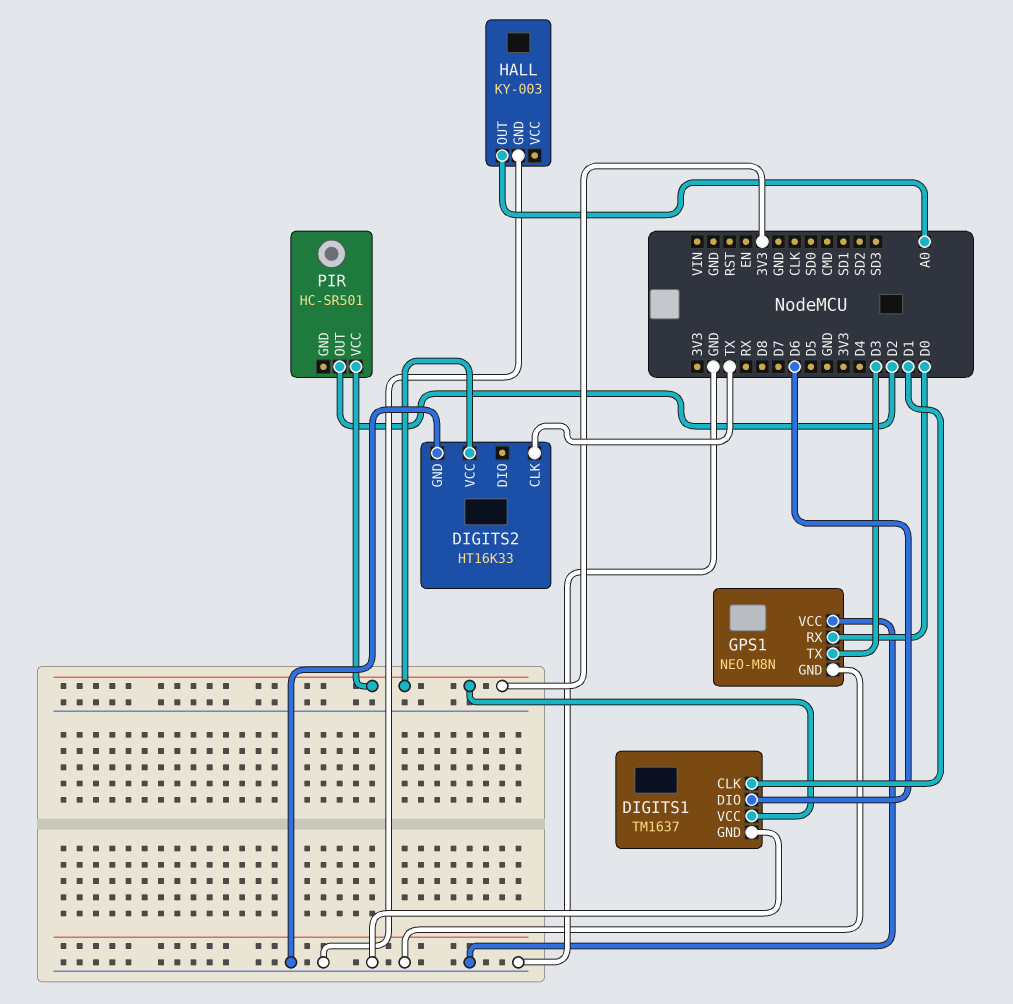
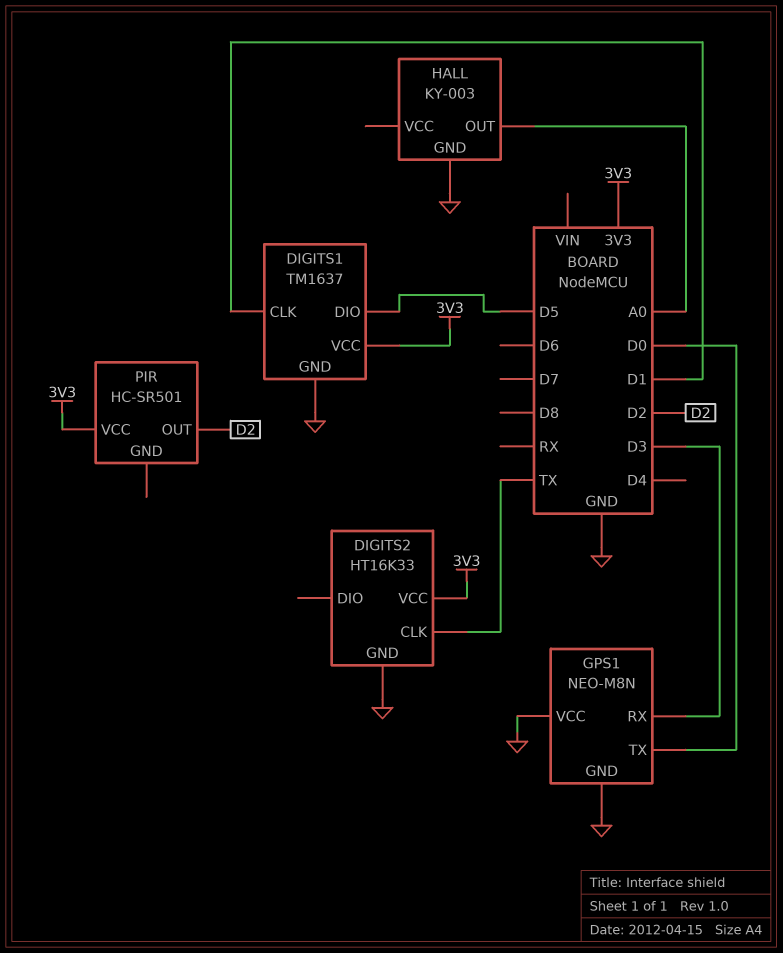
DIGITS1 pin DIO: D6 -> D5
GPS1 pin RX: D0 -> D3
GPS1 pin TX: D3 -> D0

